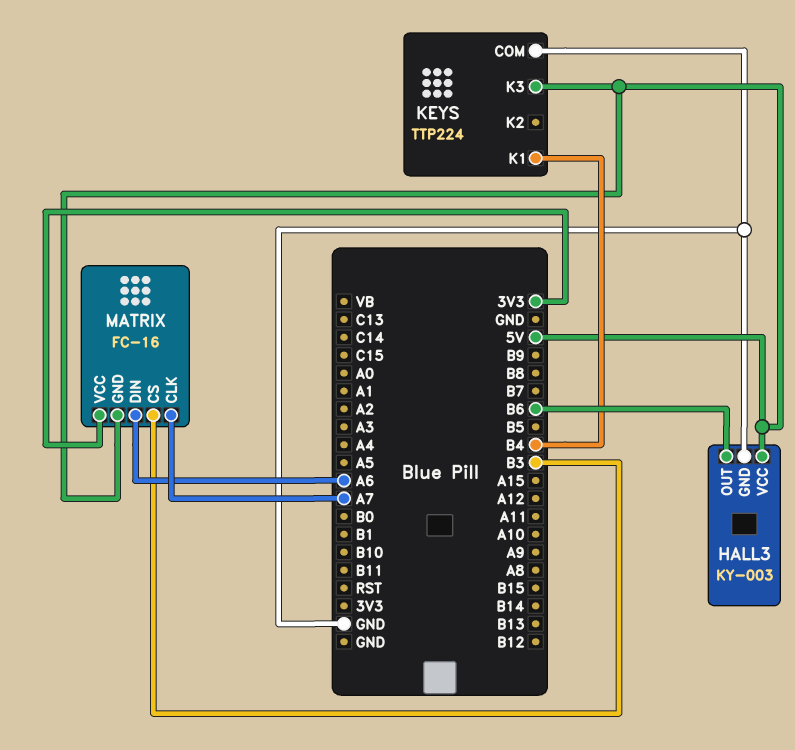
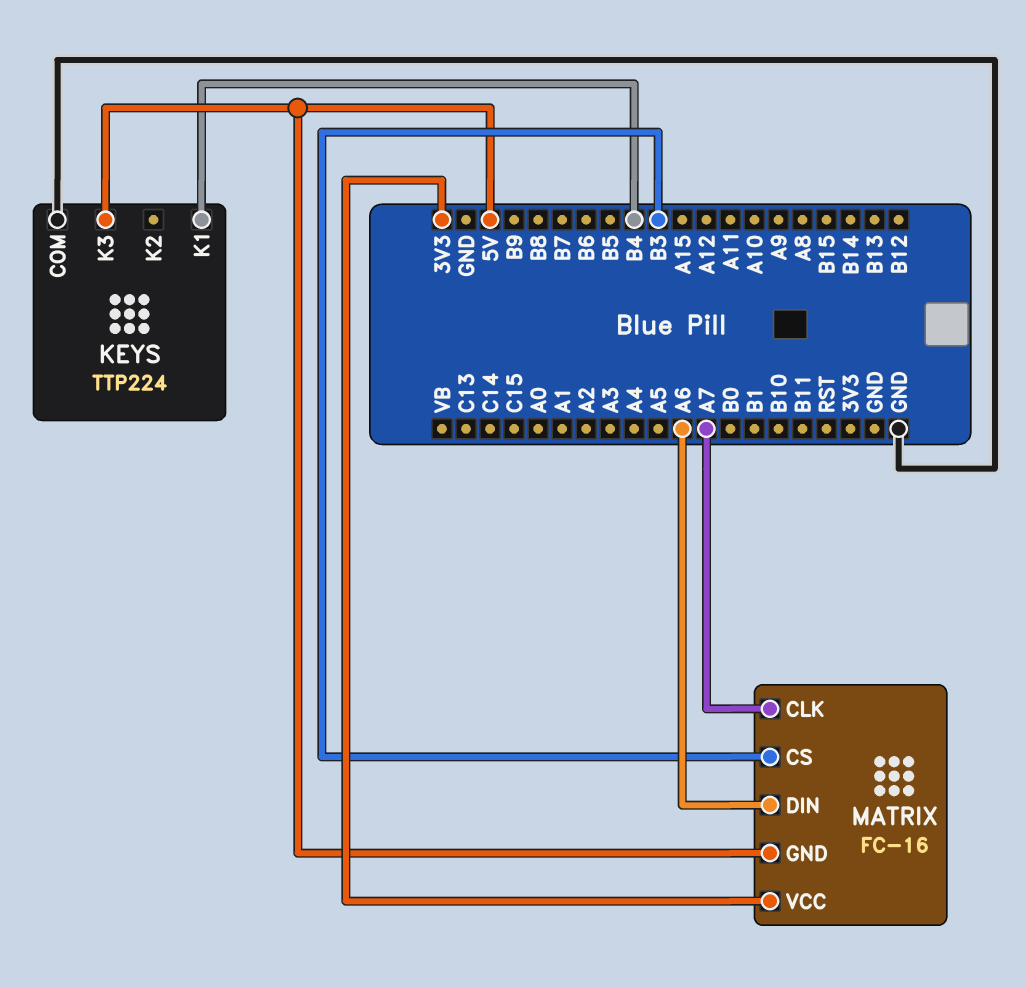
HALL3: KY-003 -> none
HALL3 pin GND: GND -> none
HALL3 pin OUT: B6 -> none
HALL3 pin VCC: 5V -> none

